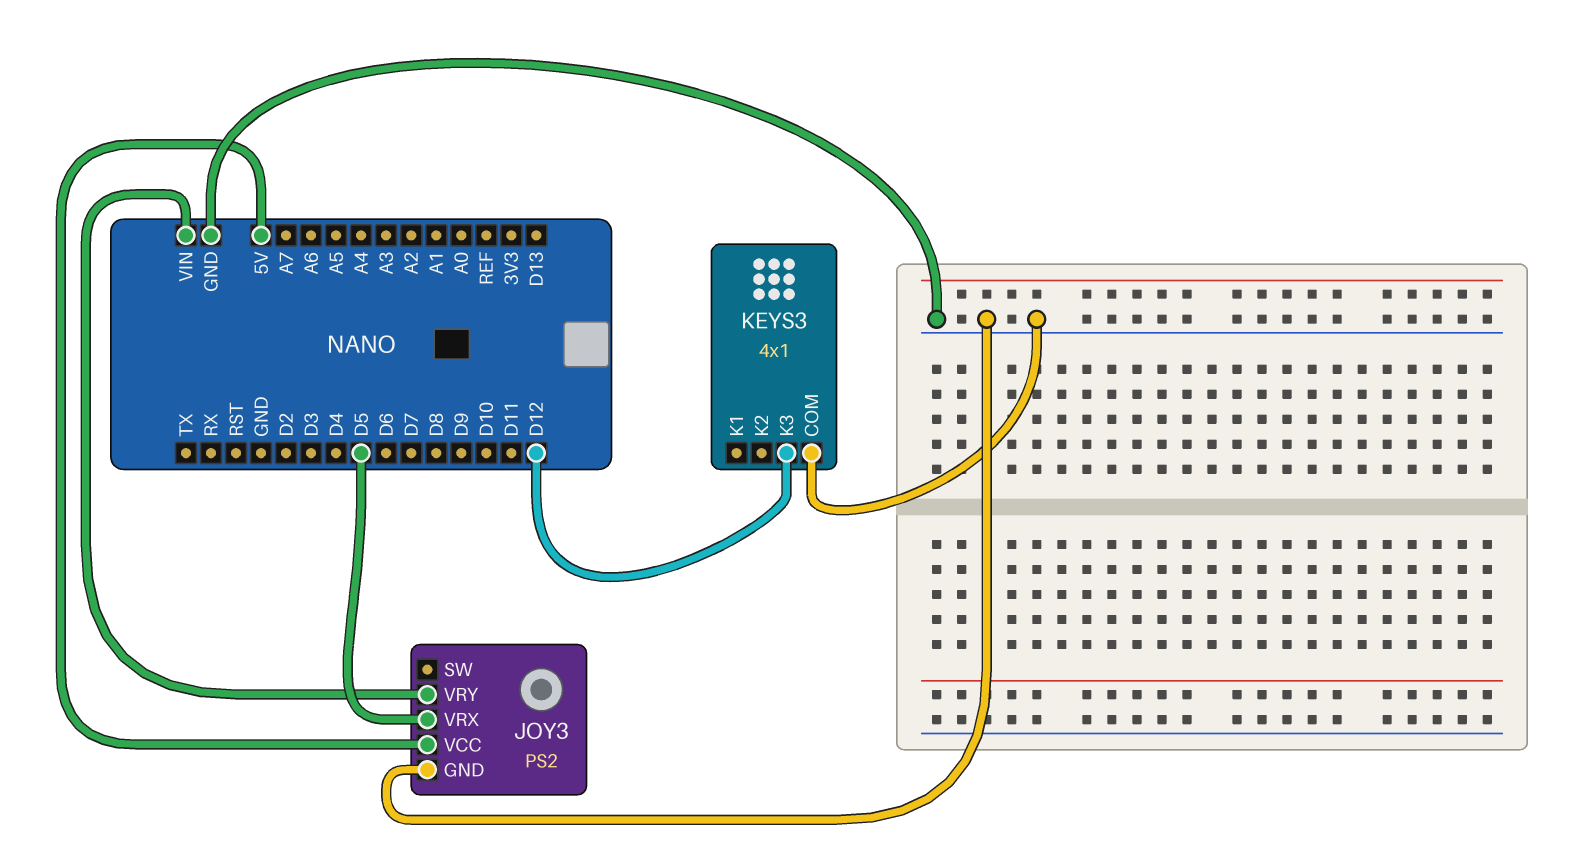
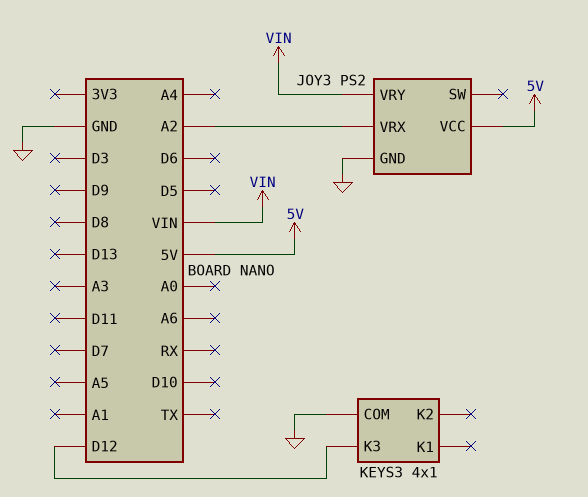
JOY3 pin VRX: D5 -> A2

